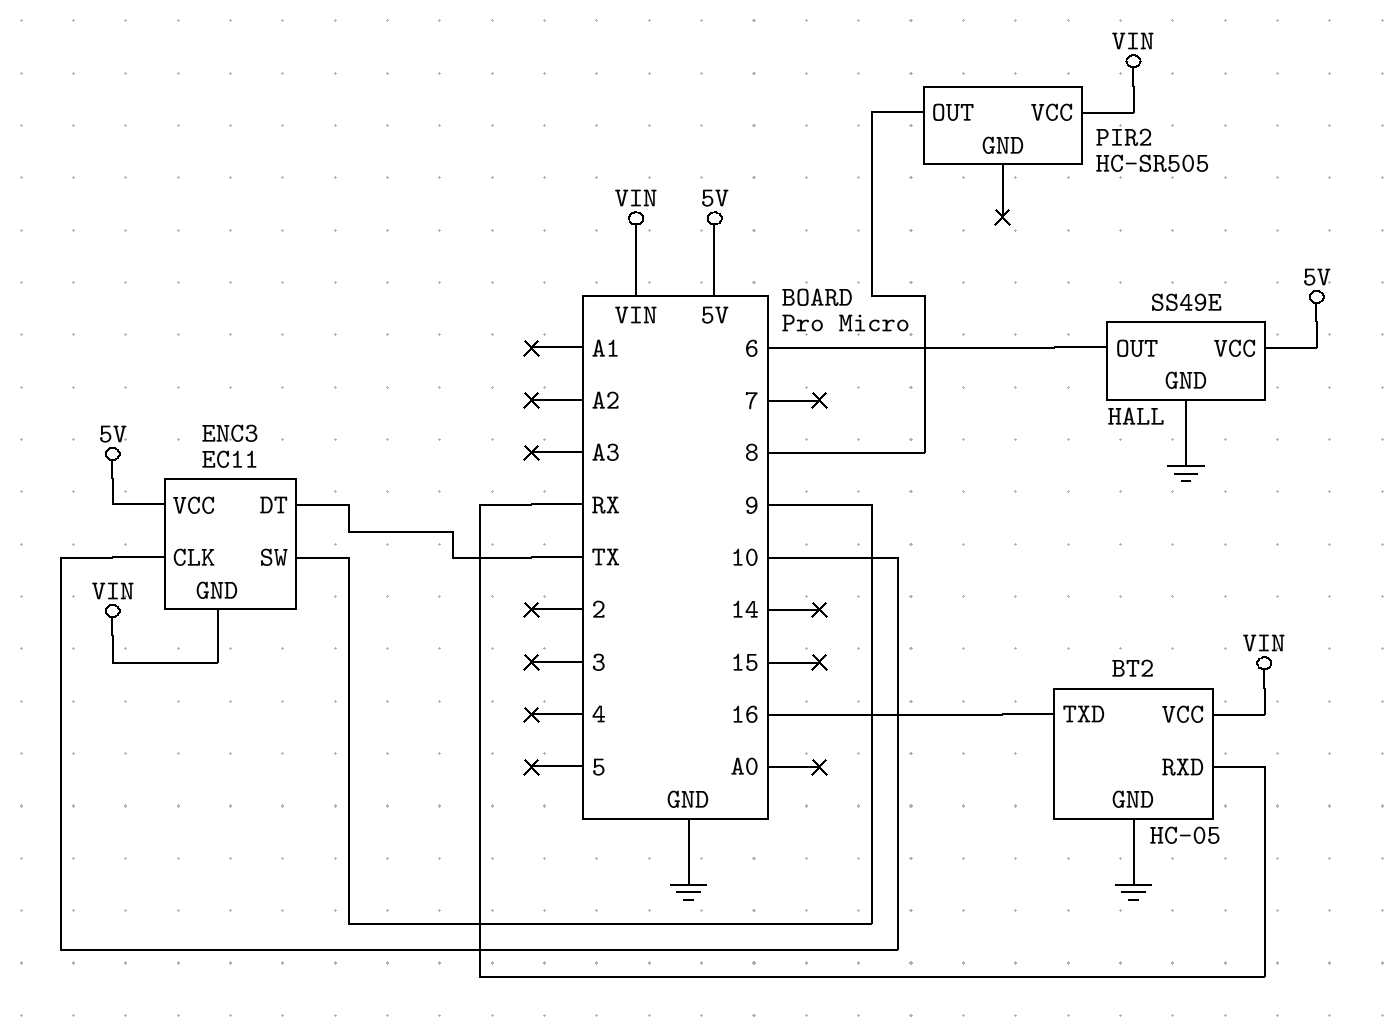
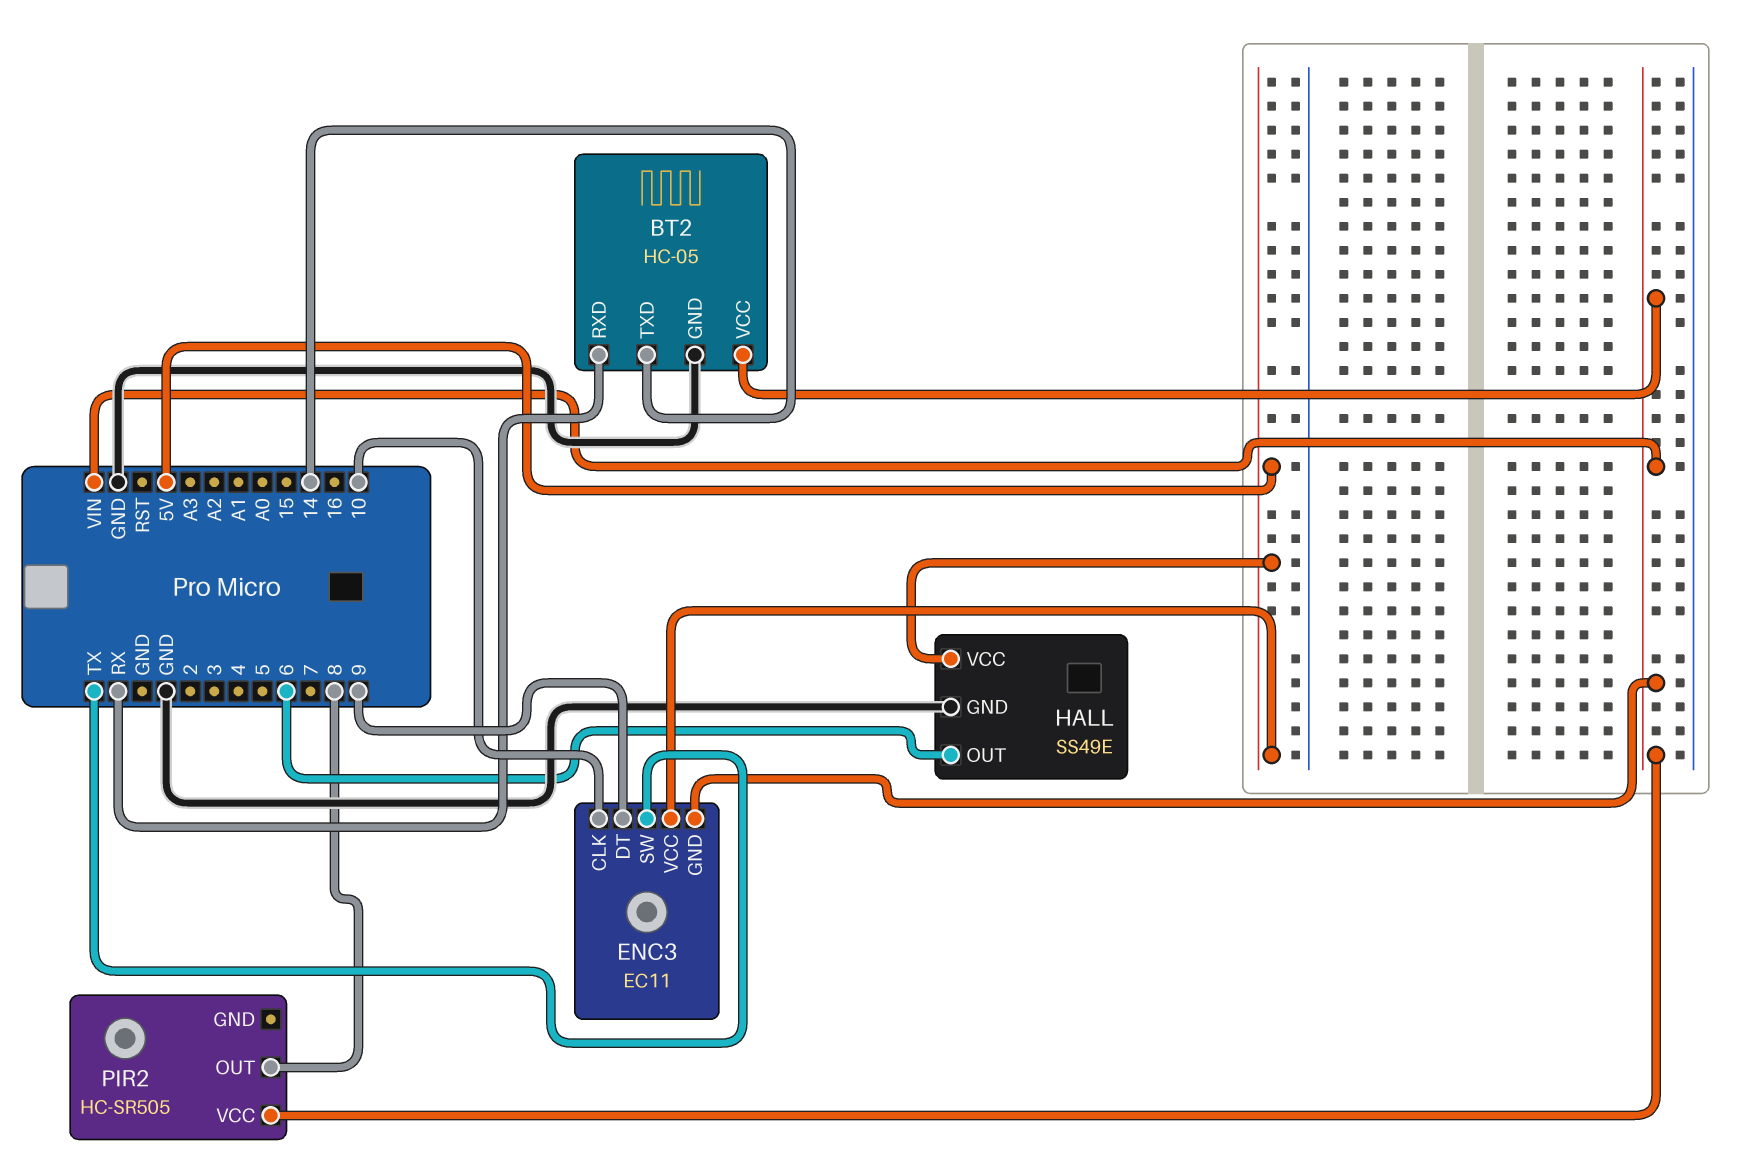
BT2 pin TXD: 16 -> 14
ENC3 pin DT: TX -> 9
ENC3 pin SW: 9 -> TX

